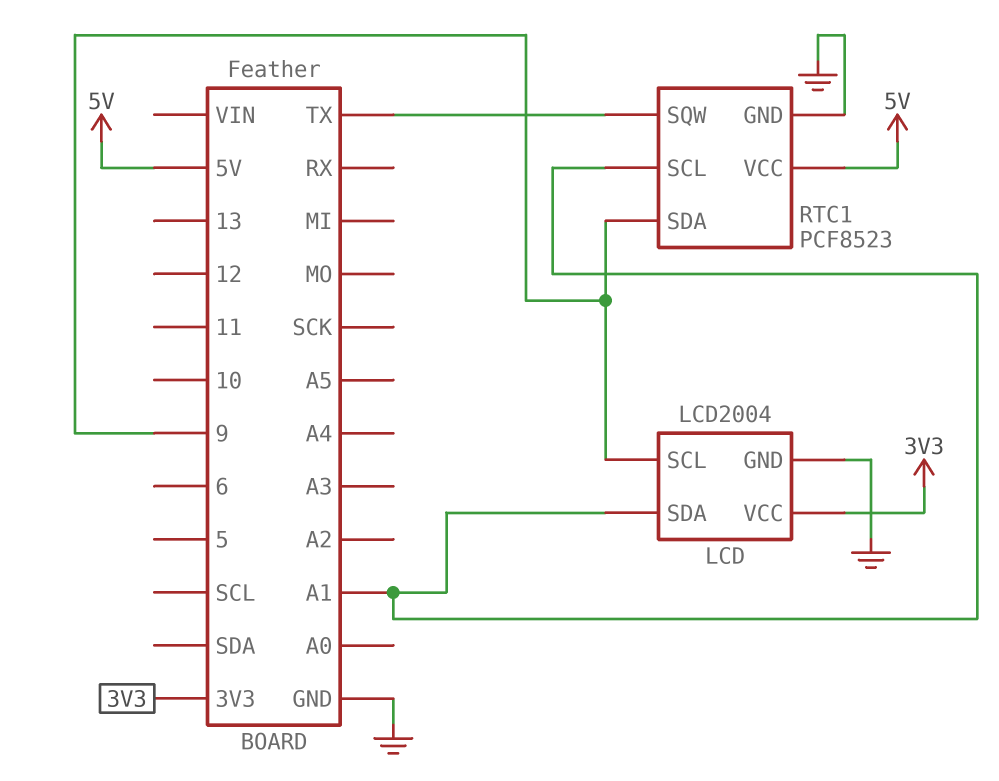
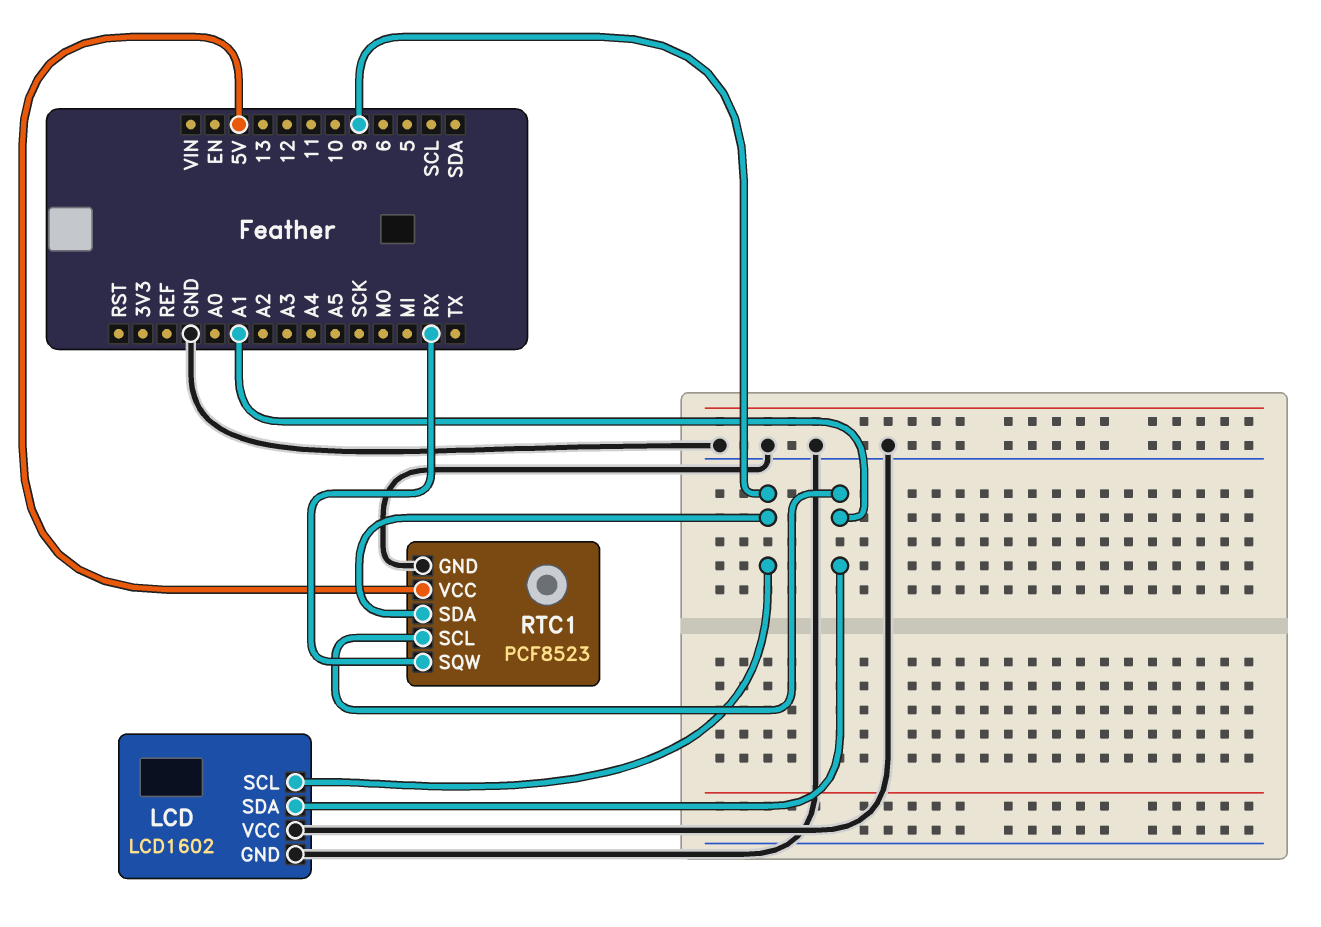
LCD: LCD2004 -> LCD1602
LCD pin VCC: 3V3 -> GND
RTC1 pin SQW: TX -> RX

